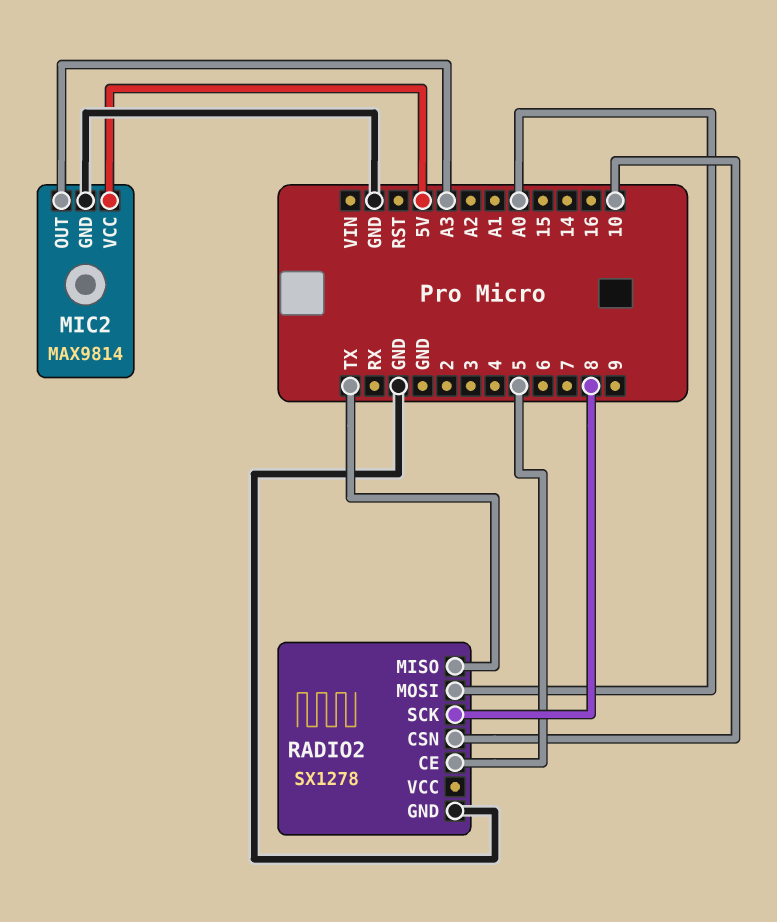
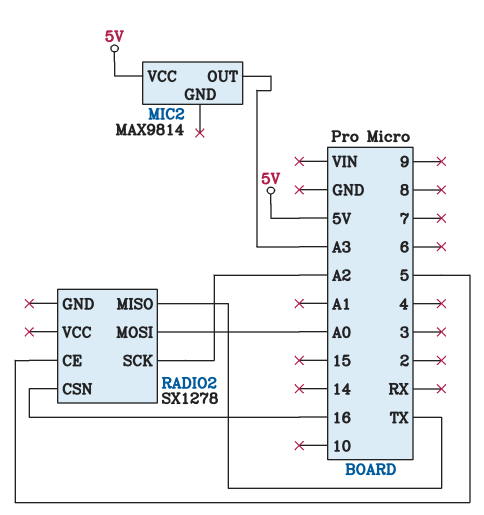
MIC2 pin GND: GND -> none
RADIO2 pin CSN: 10 -> 16
RADIO2 pin GND: GND -> none
RADIO2 pin SCK: 8 -> A2

